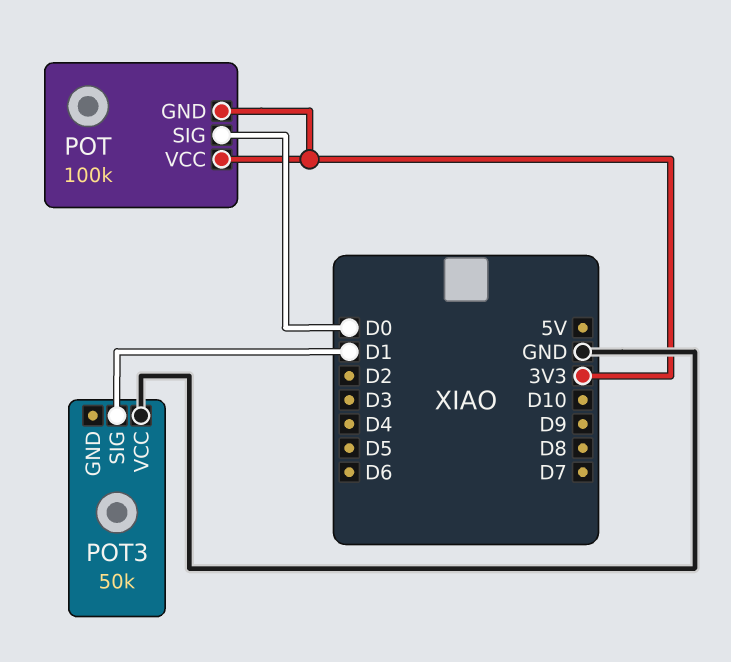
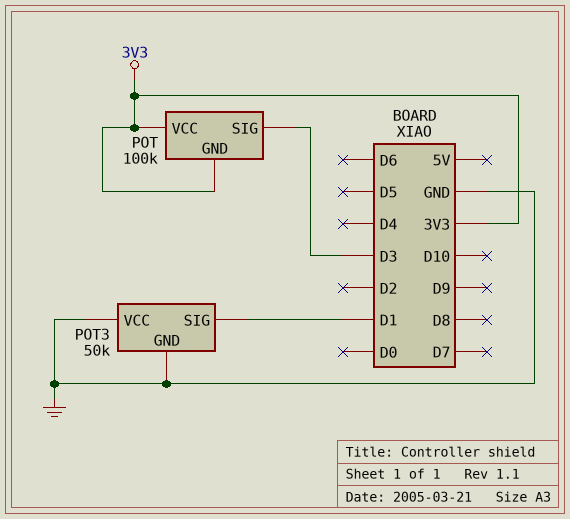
POT pin SIG: D0 -> D3
POT3 pin GND: none -> GND

